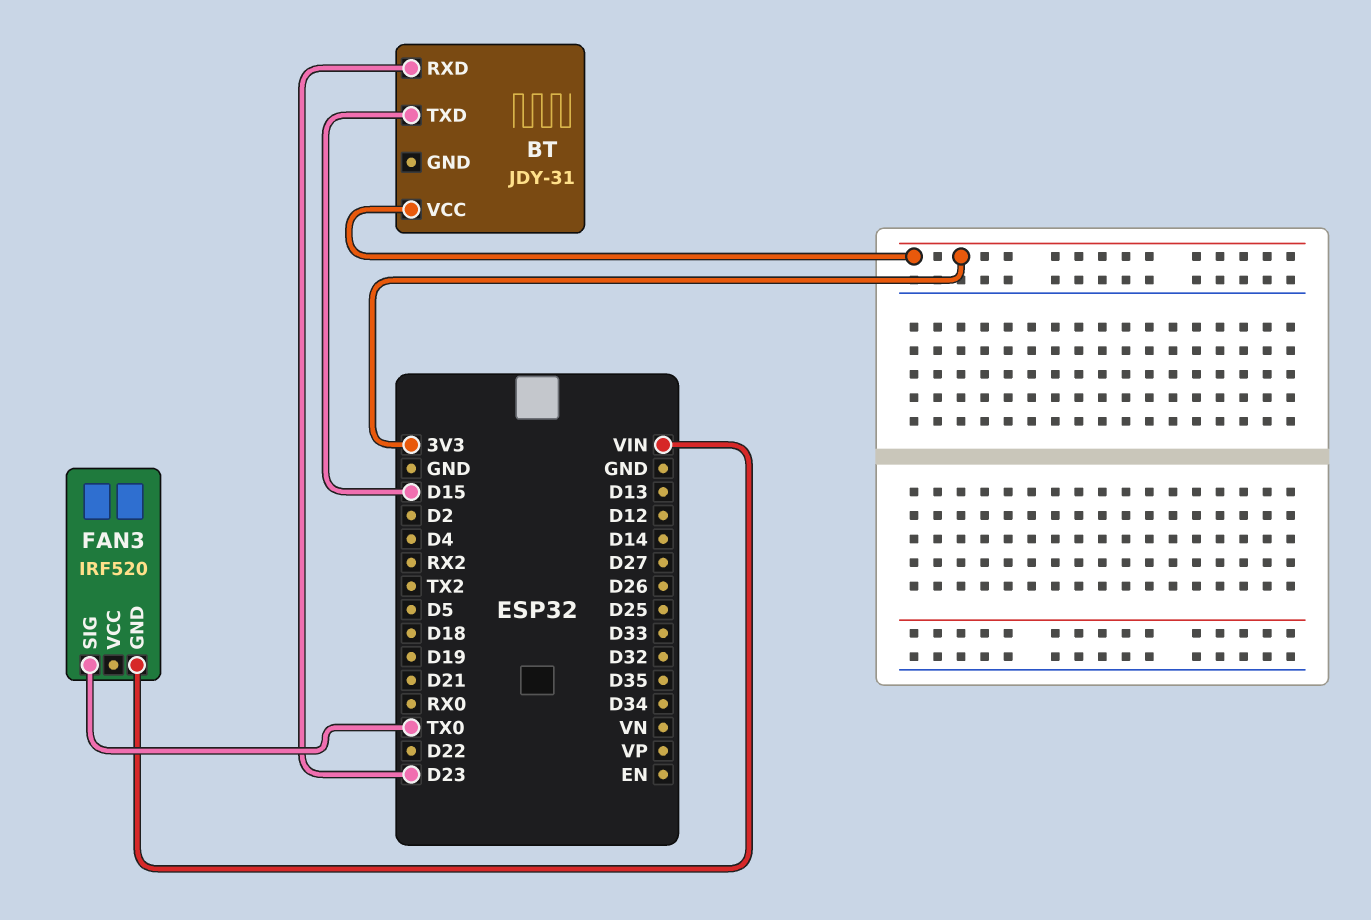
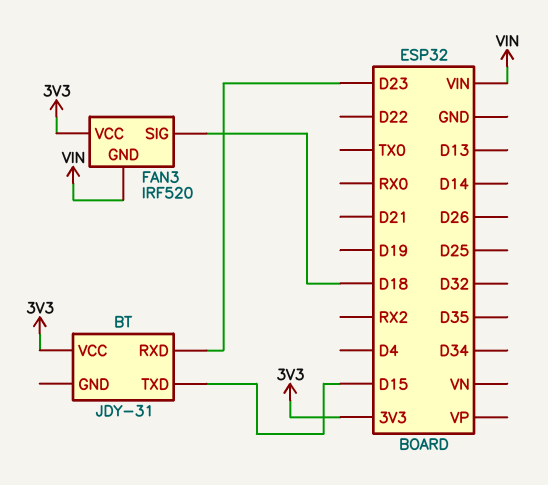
FAN3 pin SIG: TX0 -> D18
FAN3 pin VCC: none -> 3V3

